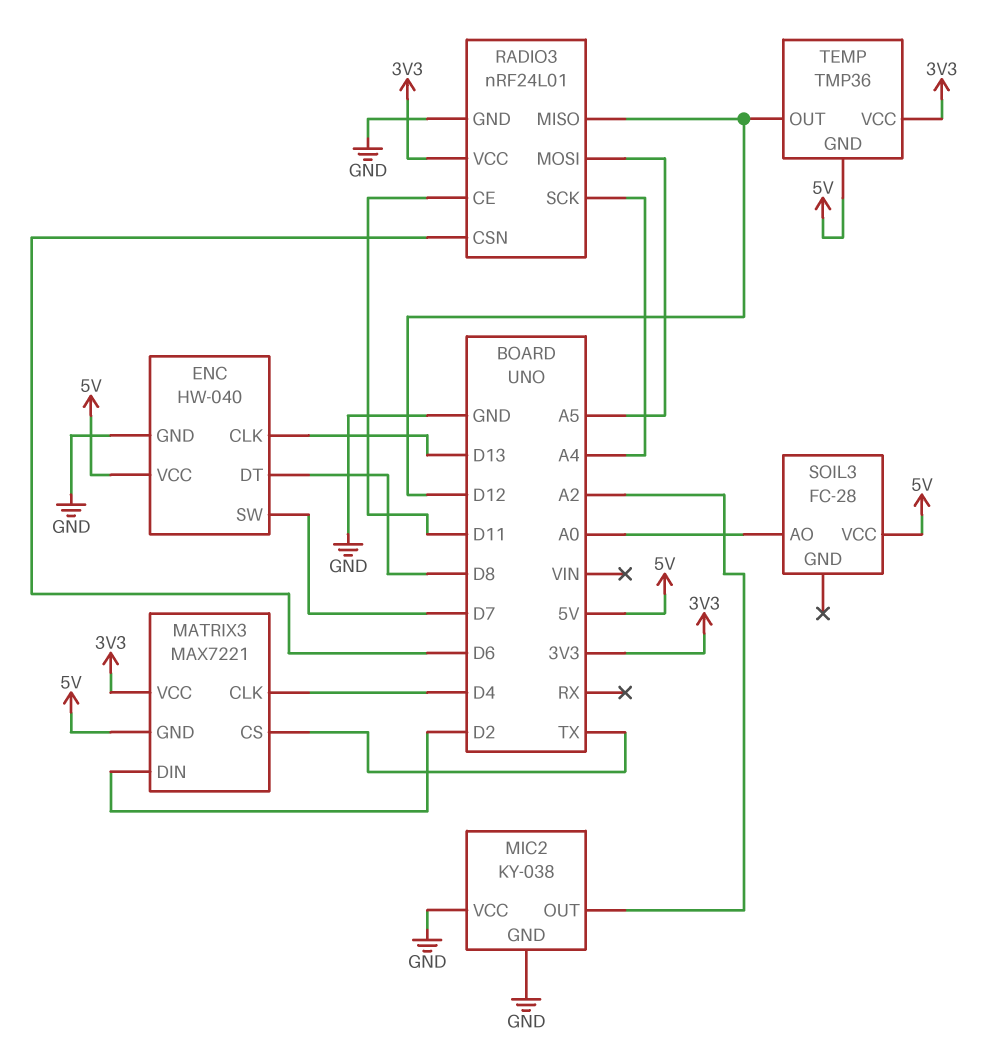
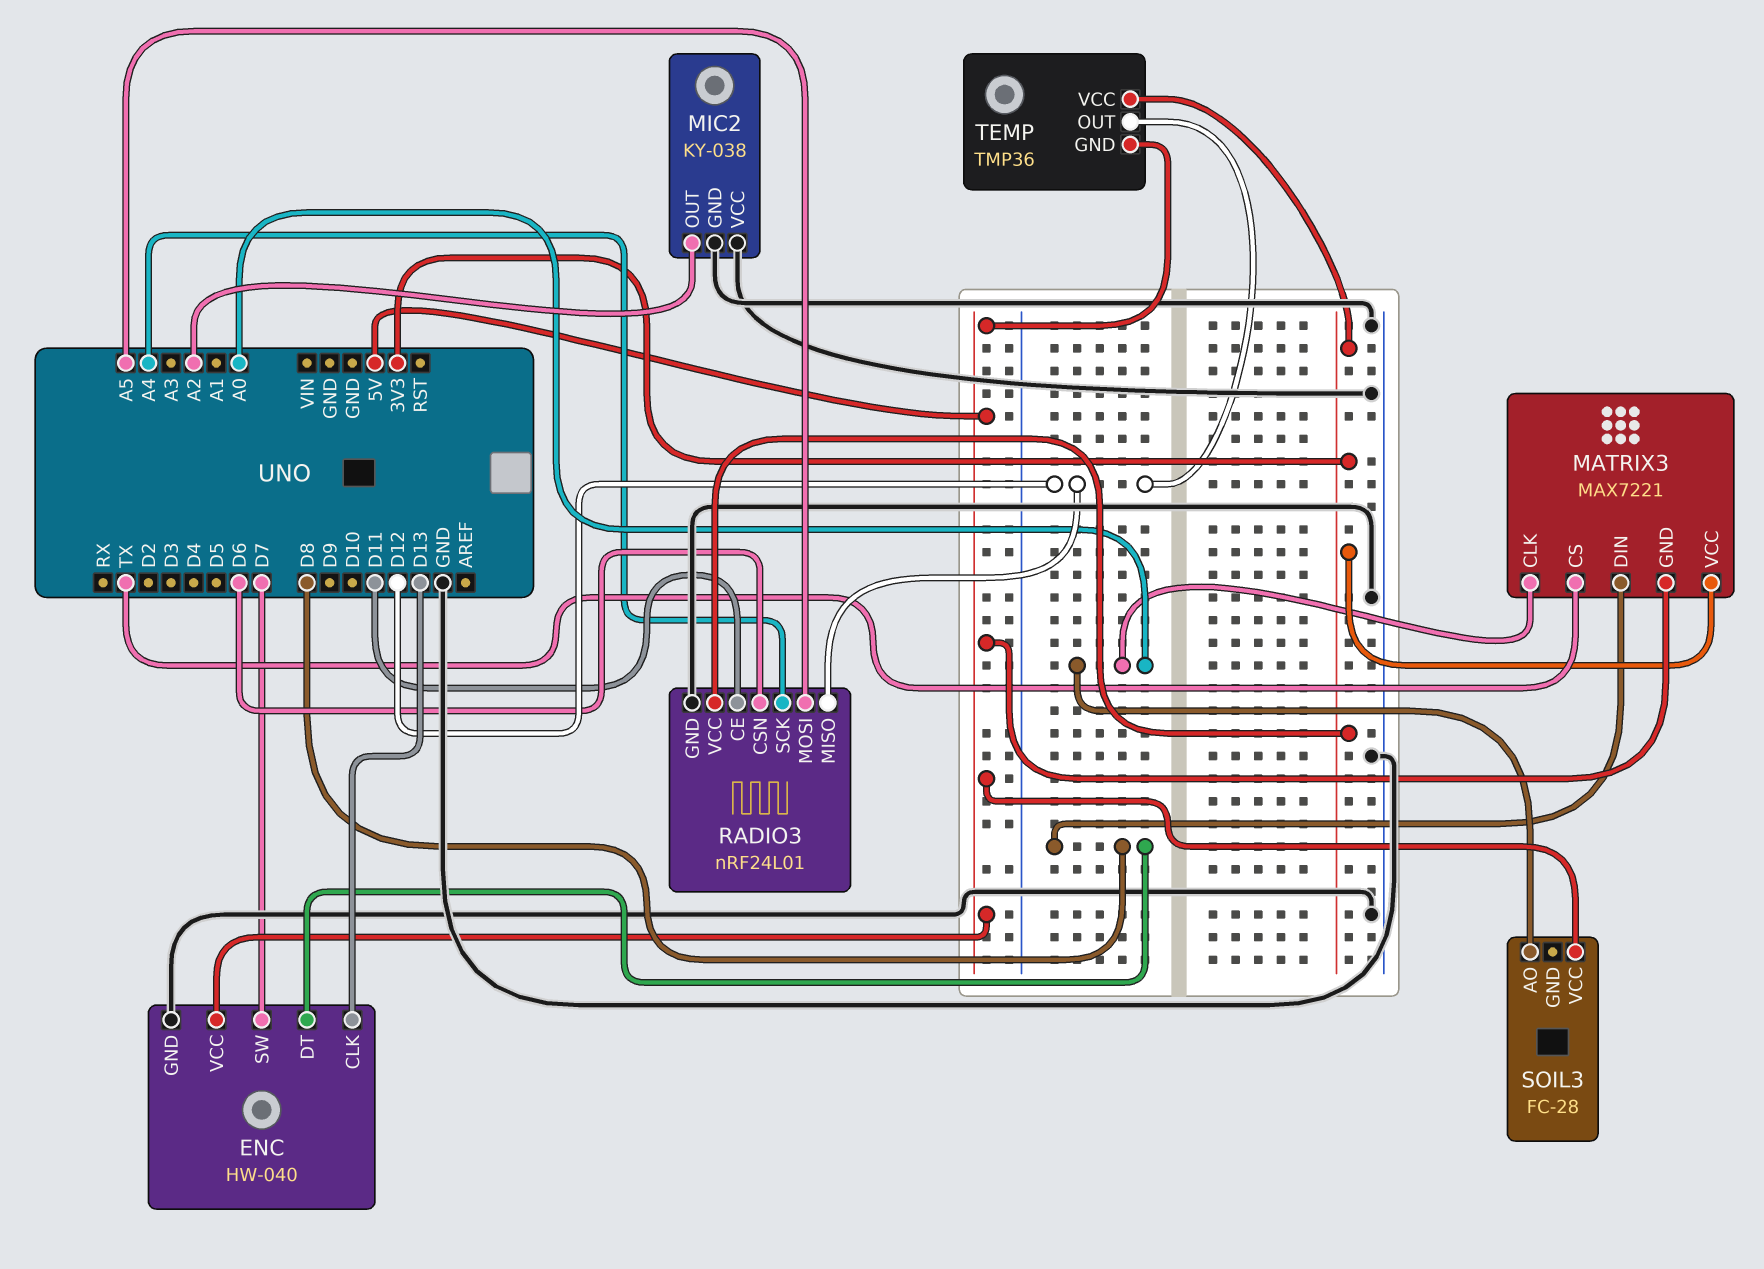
MATRIX3 pin CLK: D4 -> A0
MATRIX3 pin DIN: D2 -> D8

